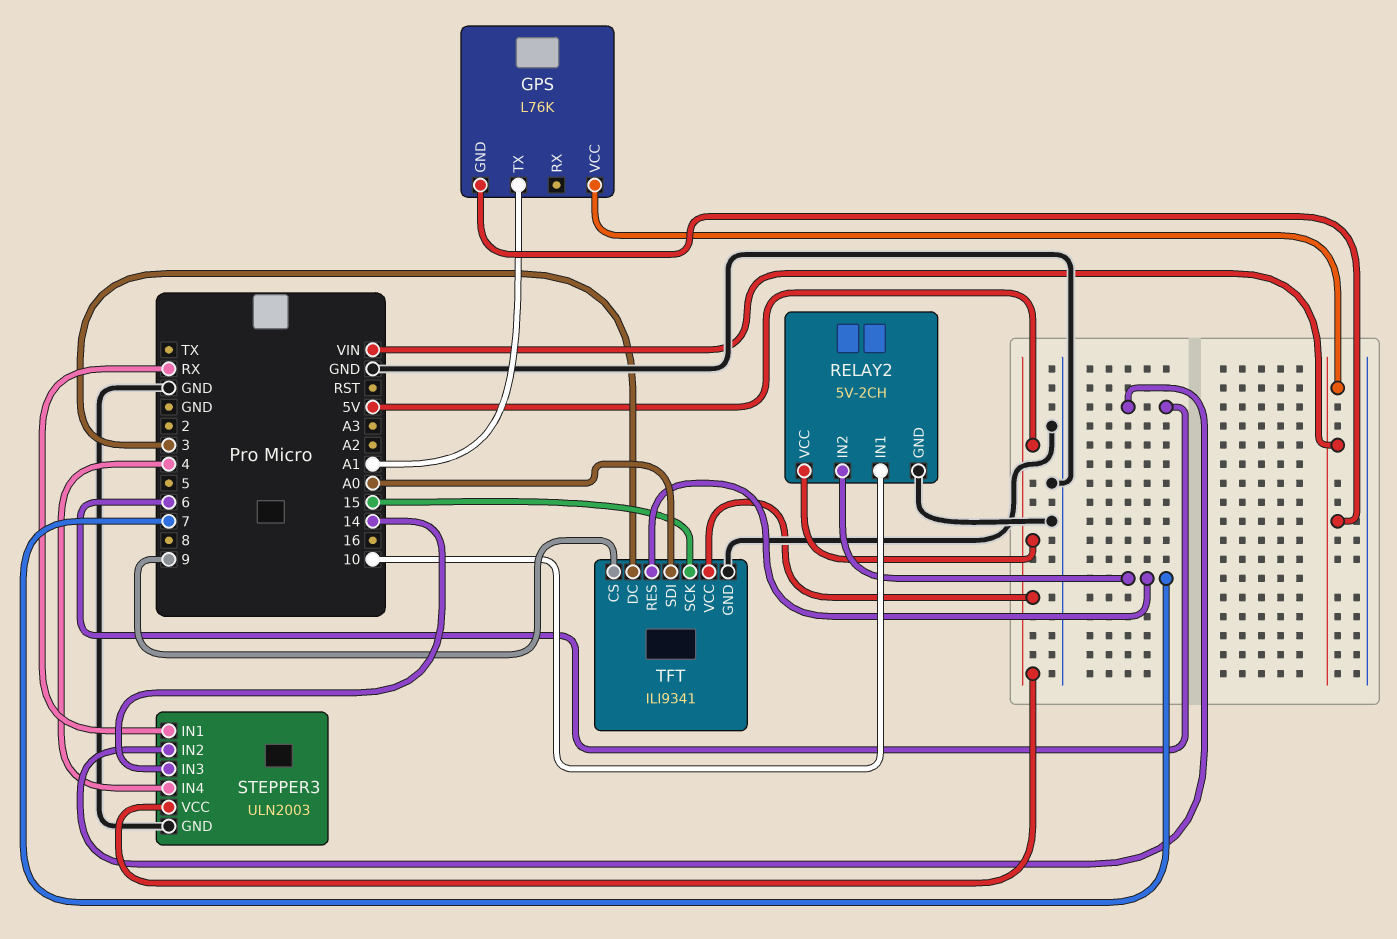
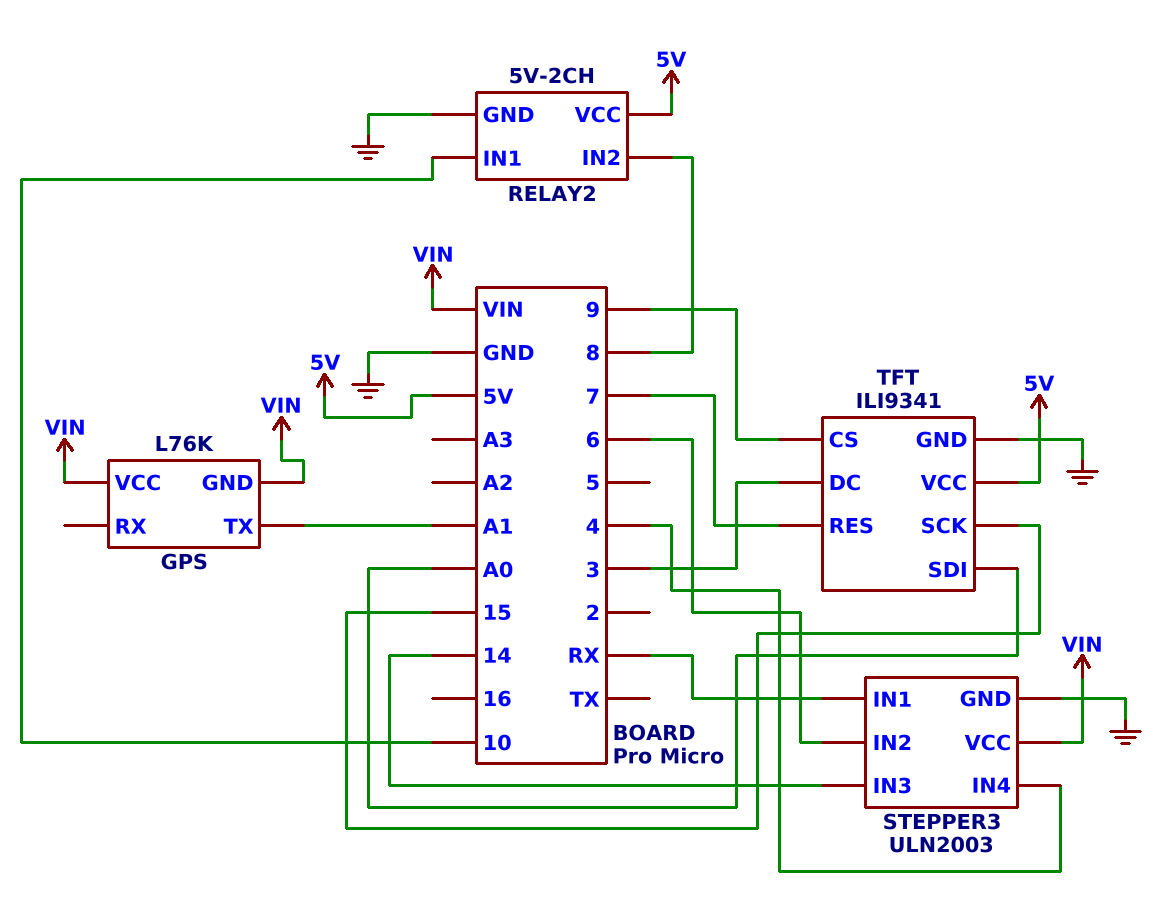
RELAY2 pin IN2: 7 -> 8
STEPPER3 pin VCC: 5V -> VIN

